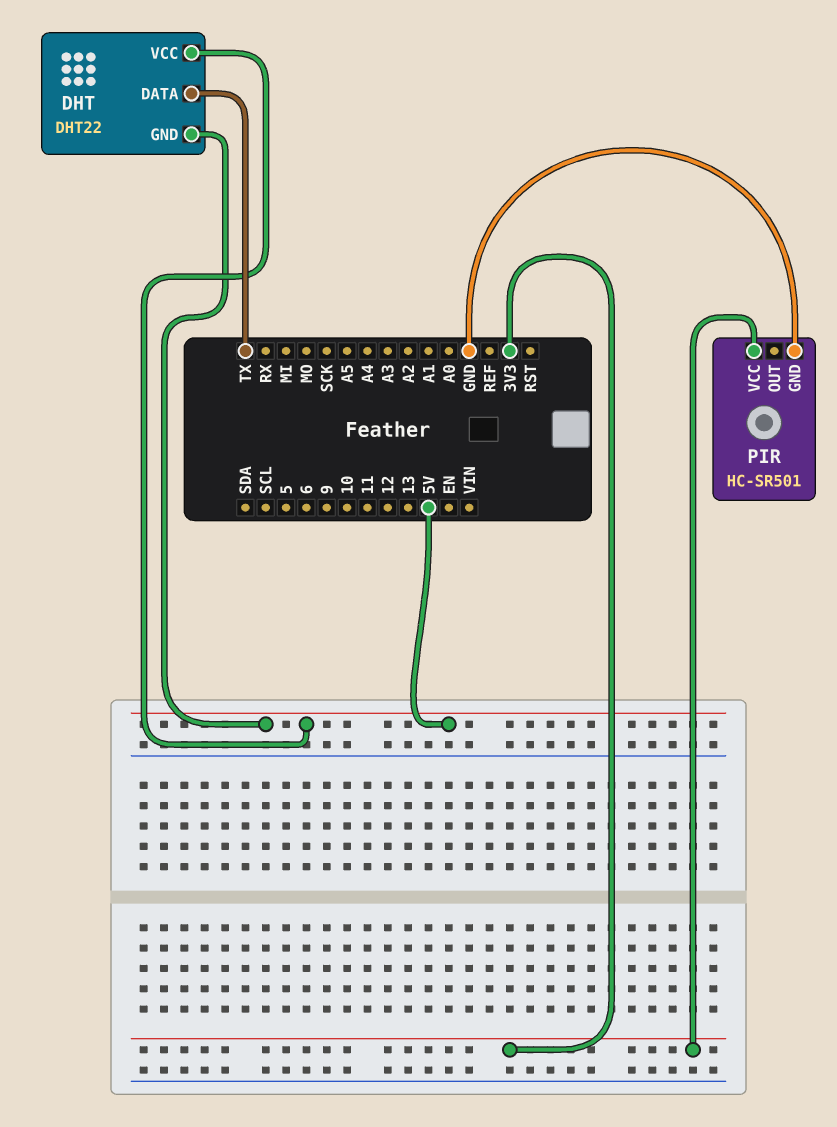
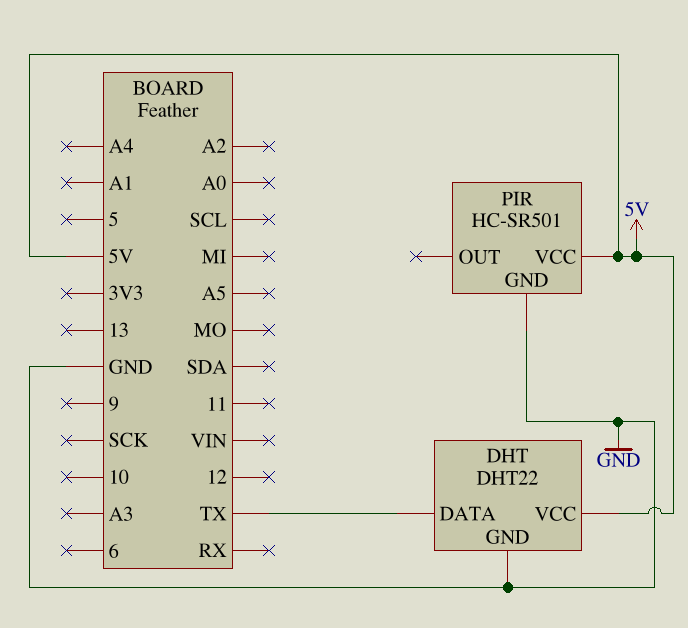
DHT pin GND: 5V -> GND
PIR pin VCC: 3V3 -> 5V

